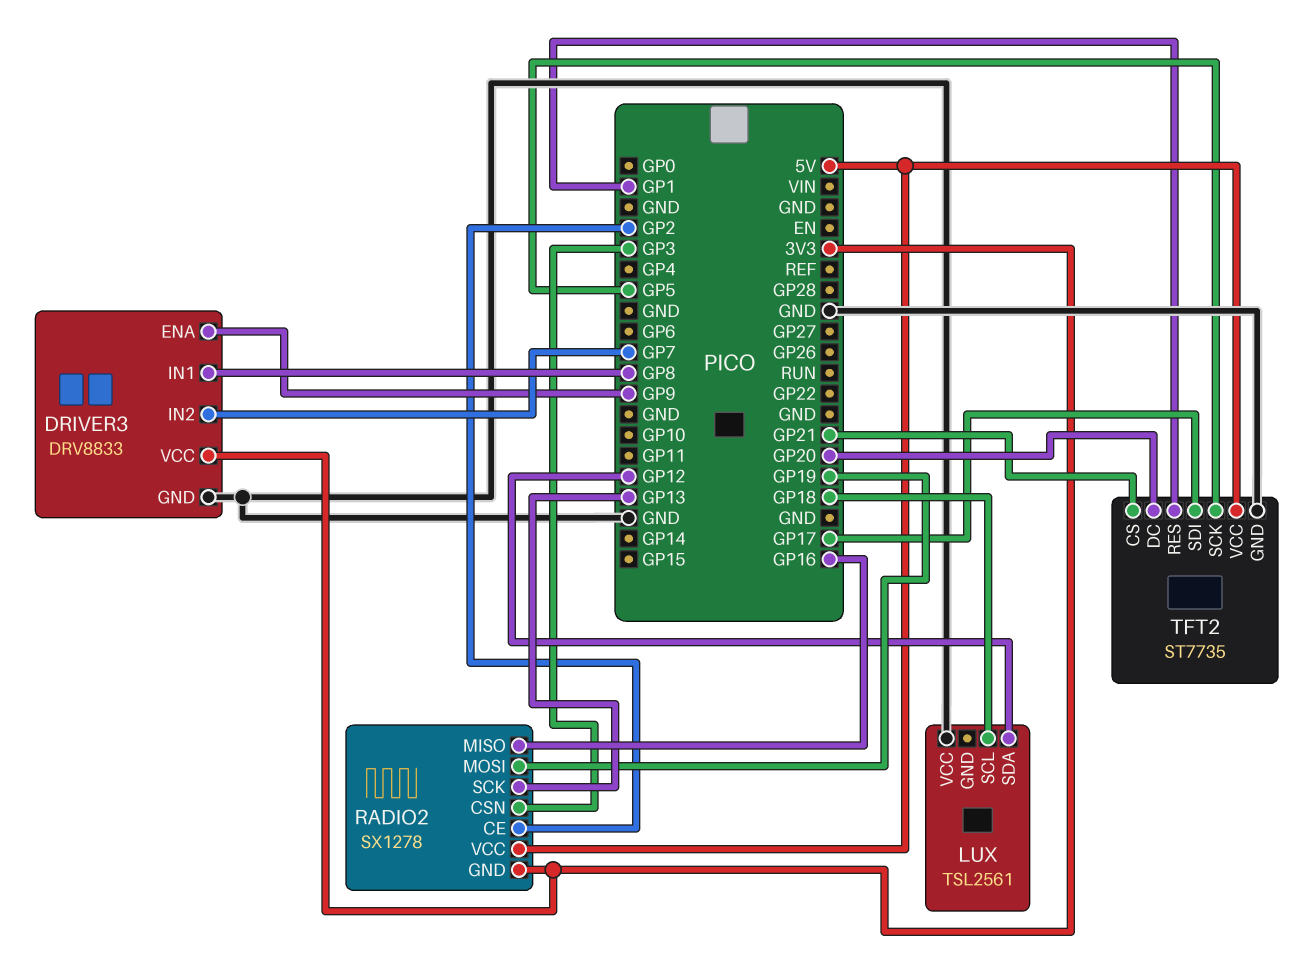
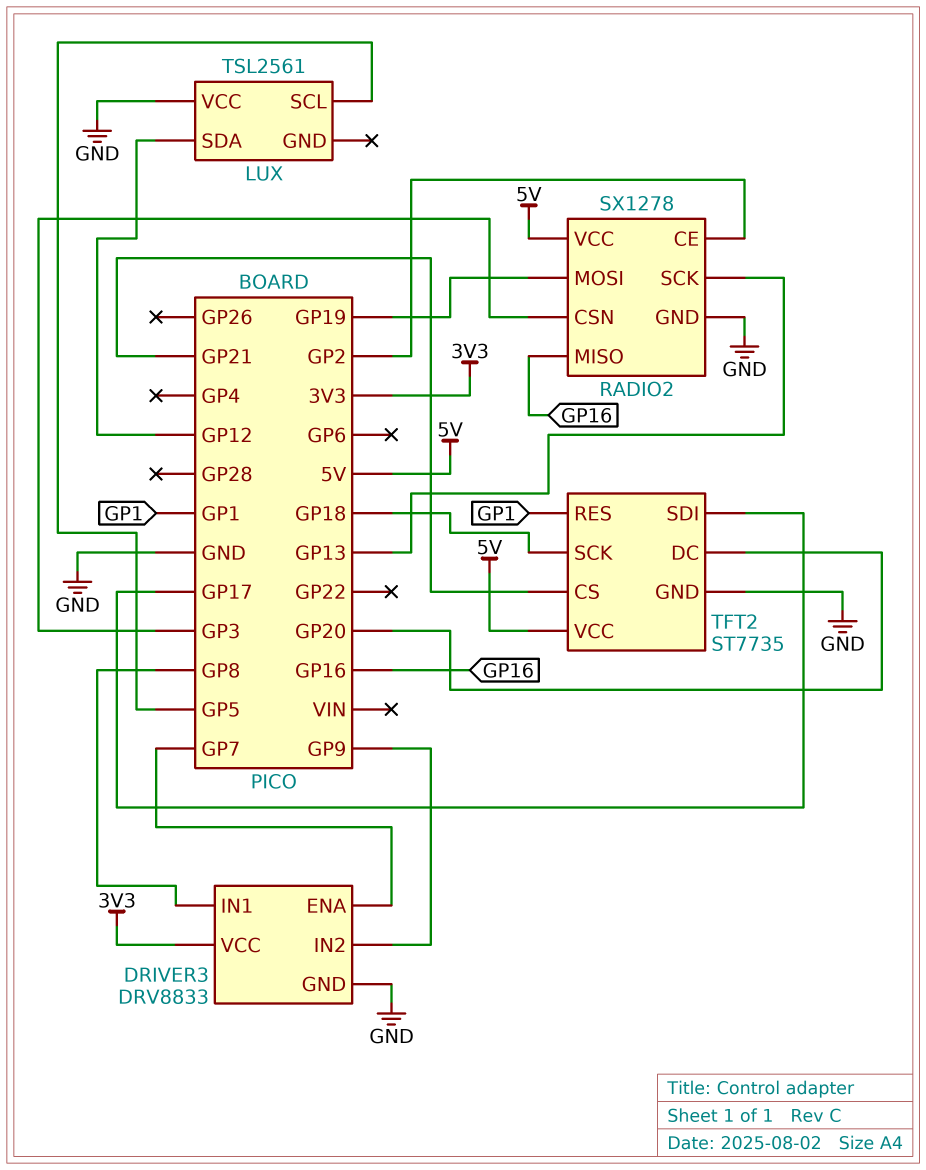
DRIVER3 pin ENA: GP9 -> GP7
DRIVER3 pin IN2: GP7 -> GP9
LUX pin SCL: GP18 -> GP5
RADIO2 pin GND: 3V3 -> GND
TFT2 pin SCK: GP5 -> GP18

